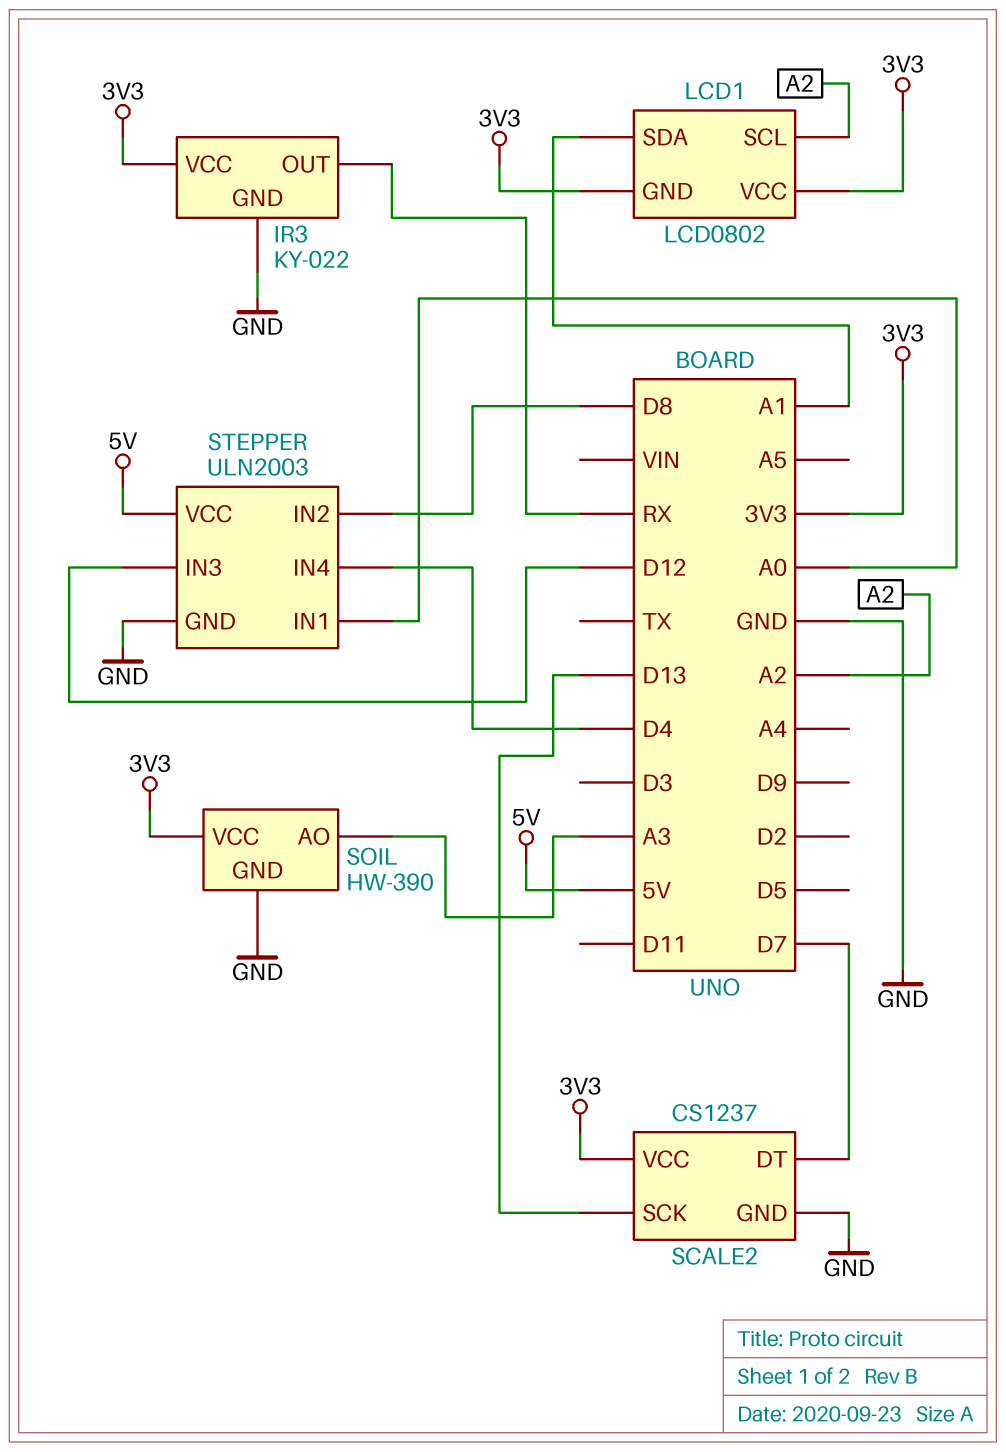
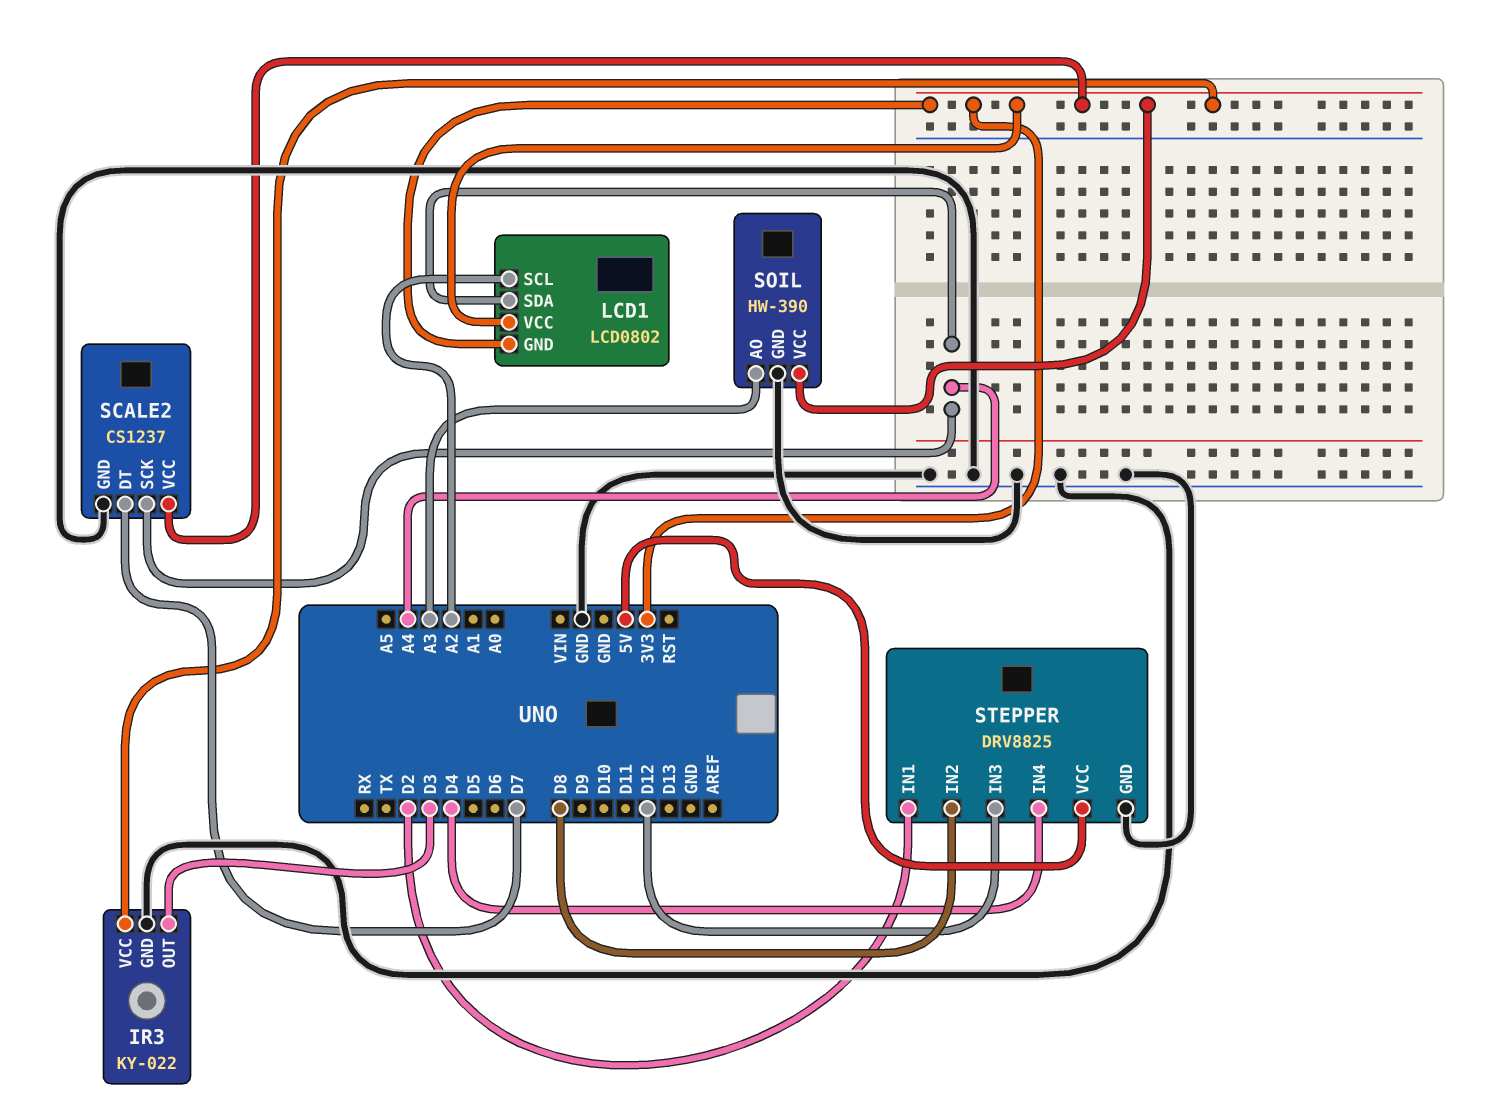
IR3 pin OUT: RX -> D3
LCD1 pin SDA: A1 -> A4
SCALE2 pin SCK: D13 -> A4
STEPPER: ULN2003 -> DRV8825
STEPPER pin IN1: A0 -> D2

